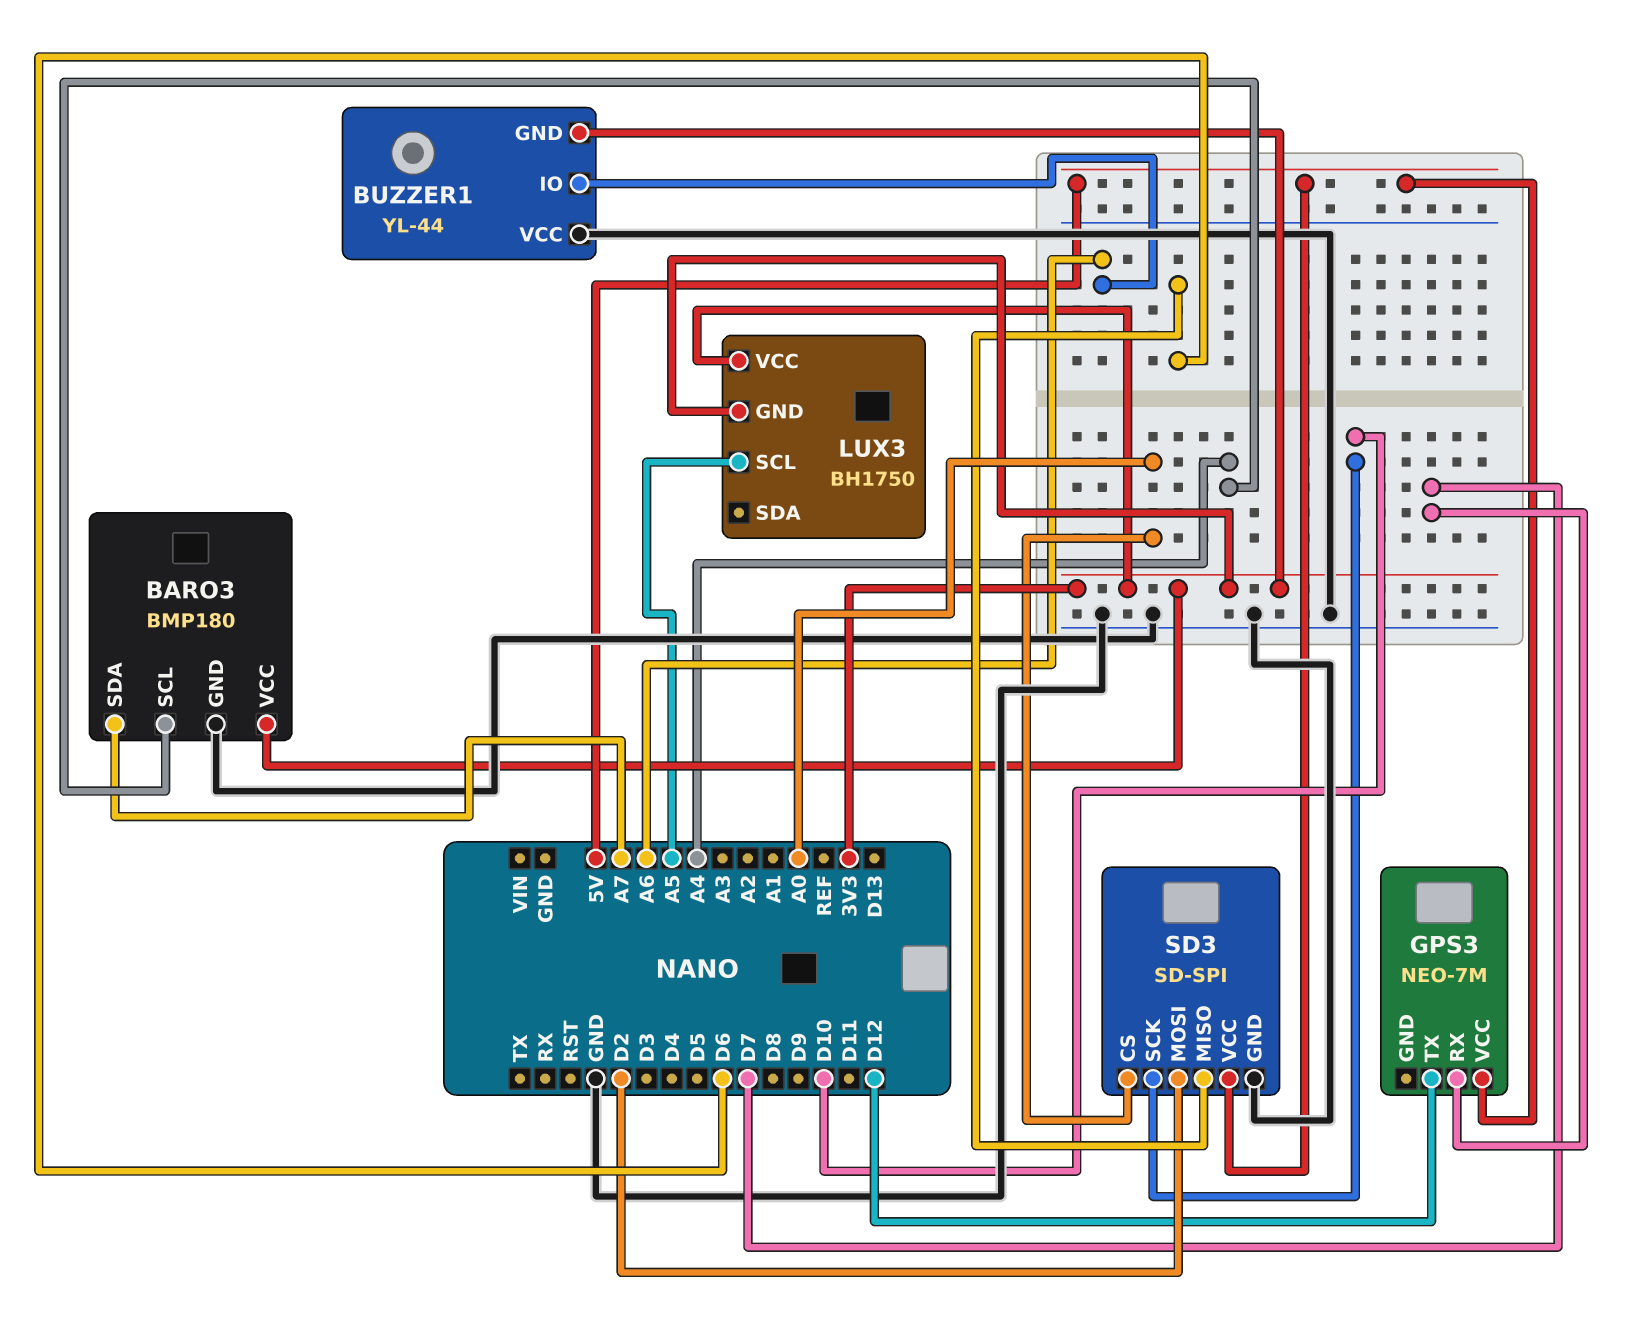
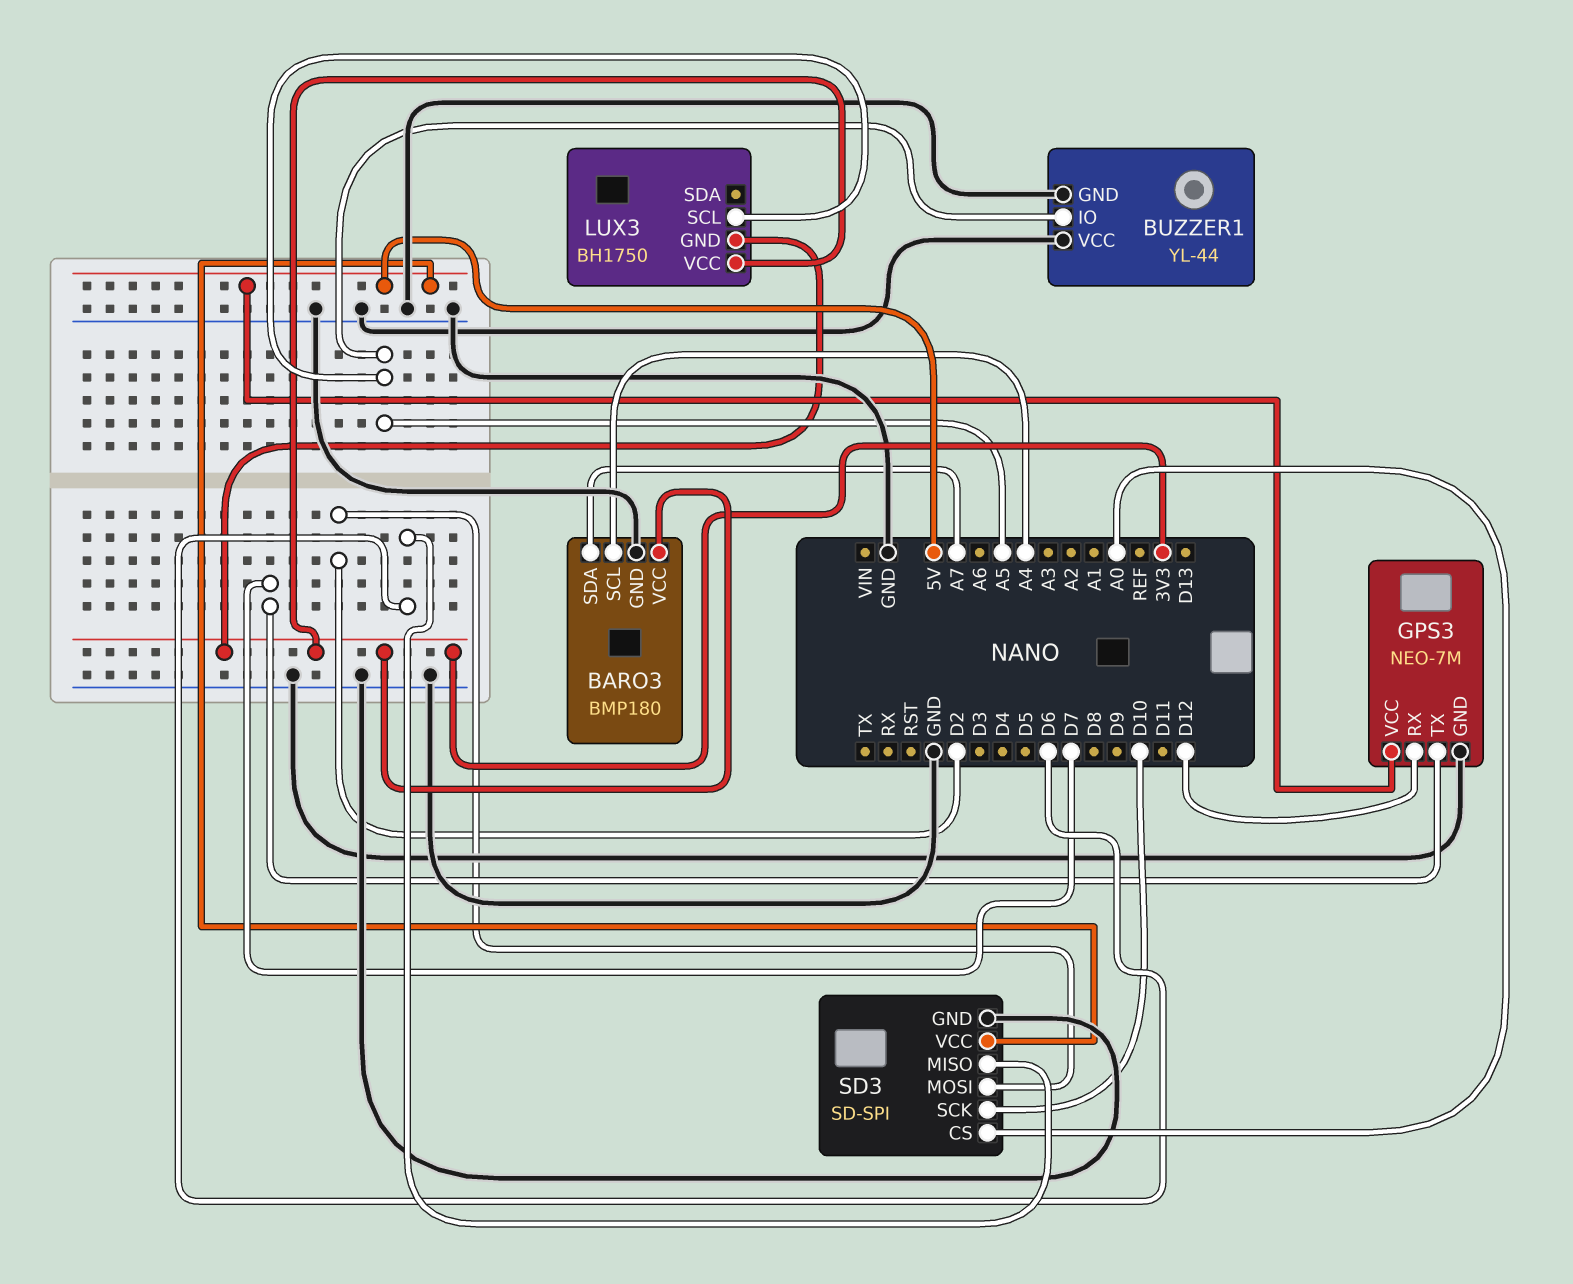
BUZZER1 pin GND: 3V3 -> GND
BUZZER1 pin IO: A6 -> A5
GPS3 pin GND: none -> GND
GPS3 pin RX: D7 -> D12
GPS3 pin TX: D12 -> D7

